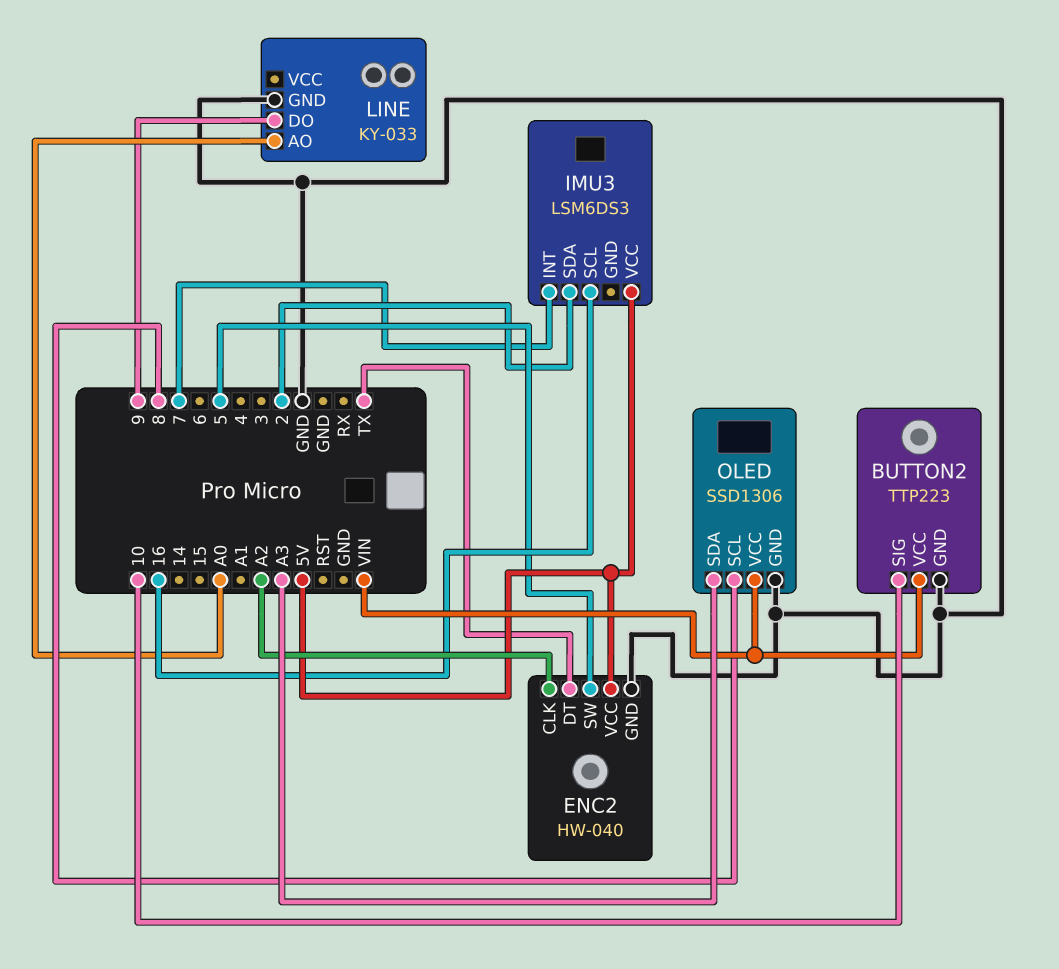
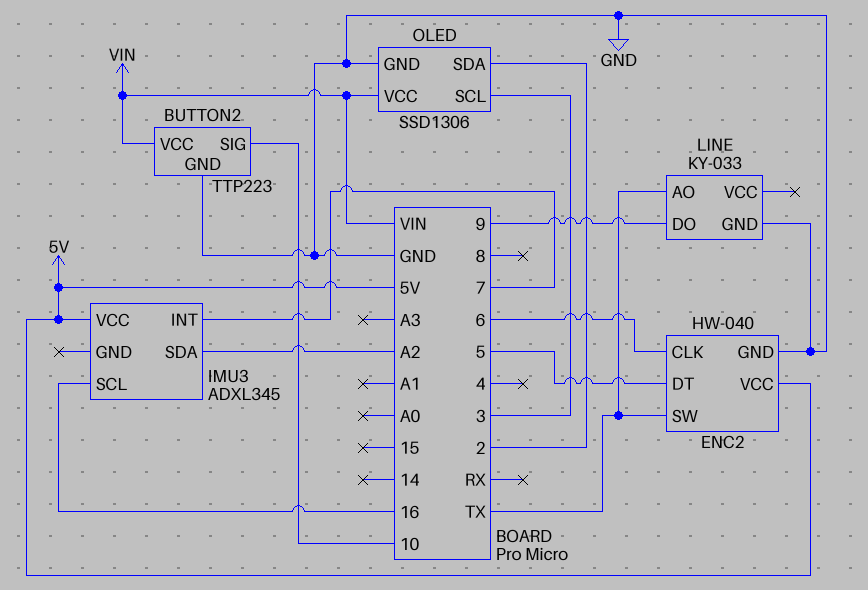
ENC2 pin CLK: A2 -> 6
ENC2 pin DT: TX -> 5
ENC2 pin SW: 5 -> TX
IMU3: LSM6DS3 -> ADXL345
IMU3 pin SDA: 2 -> A2
LINE pin AO: A0 -> TX
OLED pin SCL: 8 -> 3
OLED pin SDA: A3 -> 2

